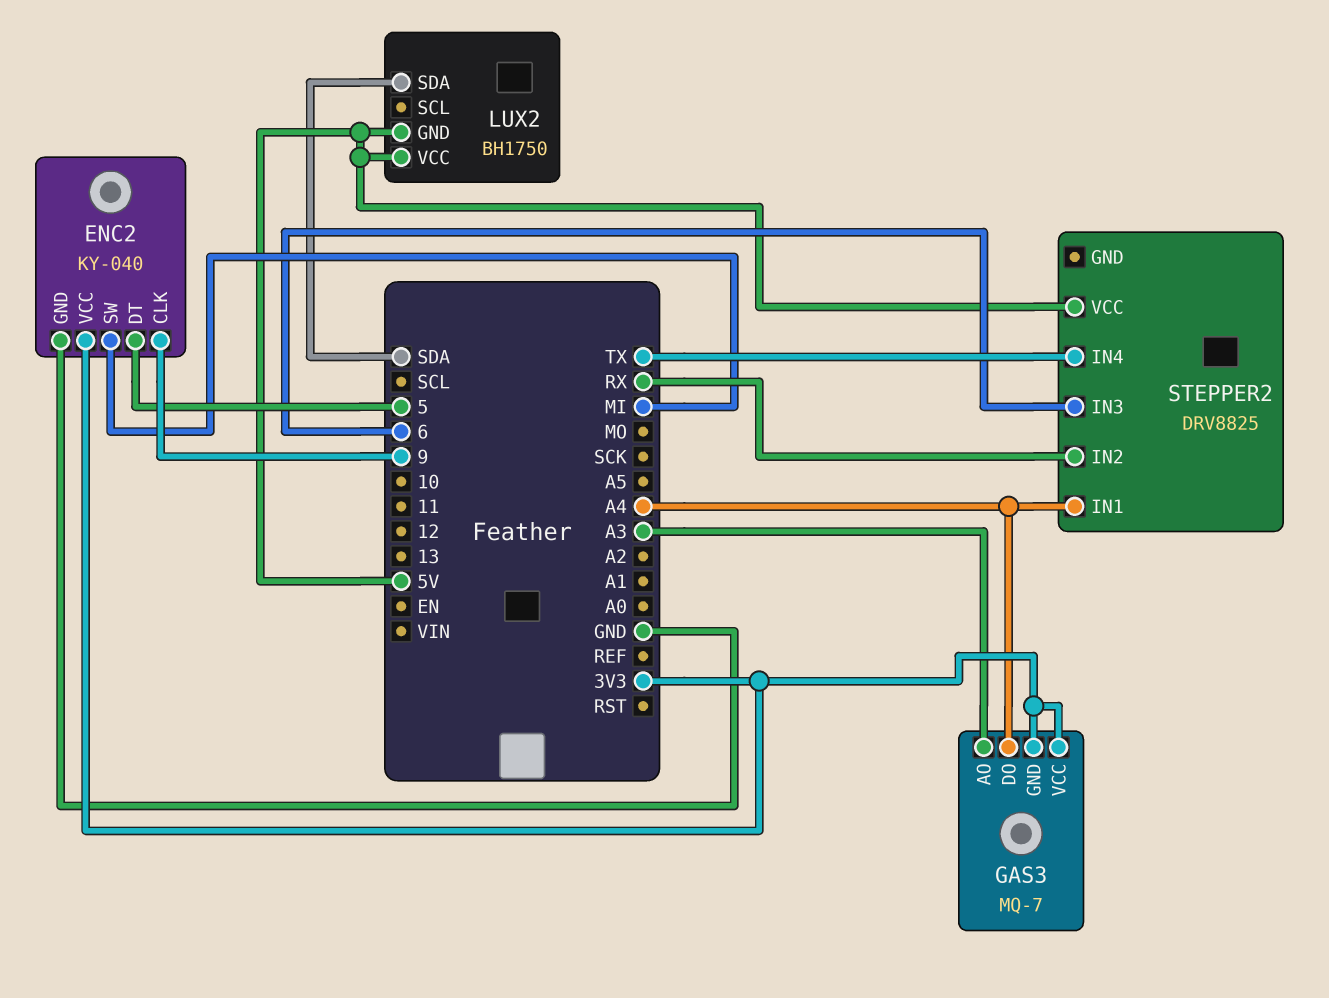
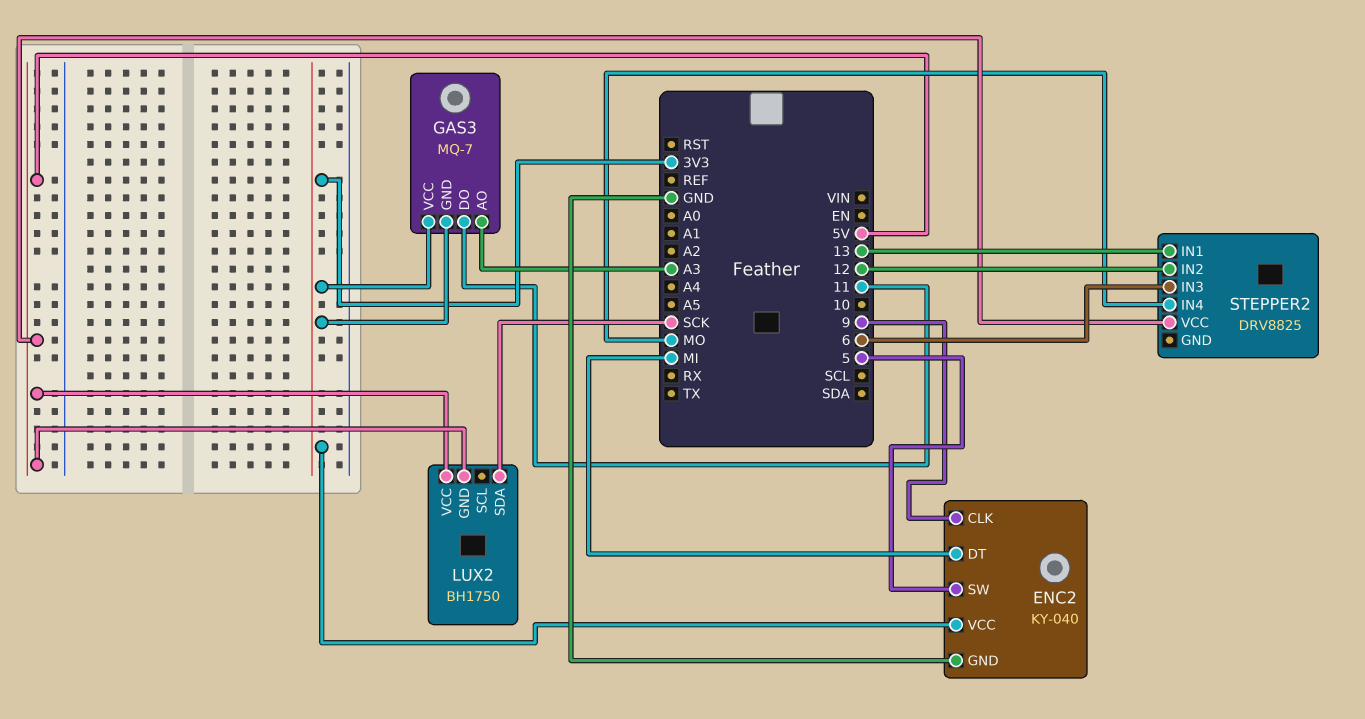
ENC2 pin DT: 5 -> MI
ENC2 pin SW: MI -> 5
GAS3 pin DO: A4 -> 11
LUX2 pin SDA: SDA -> SCK
STEPPER2 pin IN1: A4 -> 13
STEPPER2 pin IN2: RX -> 12
STEPPER2 pin IN4: TX -> MO

